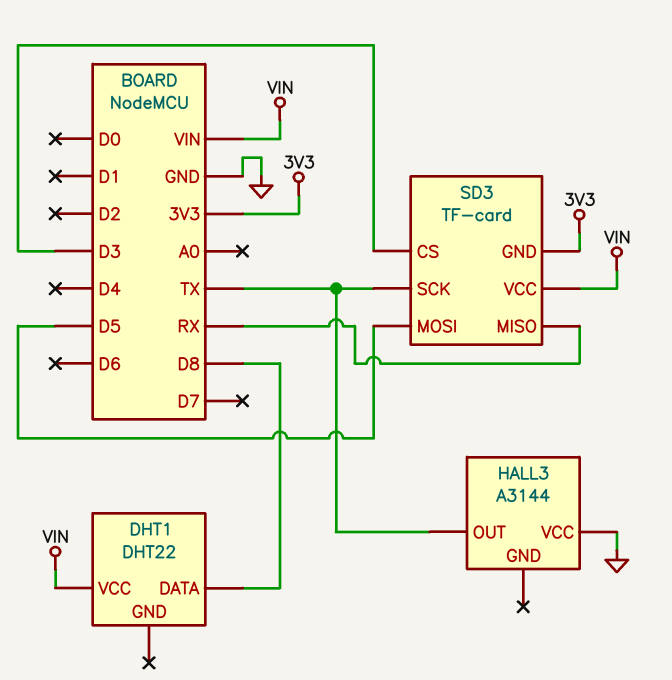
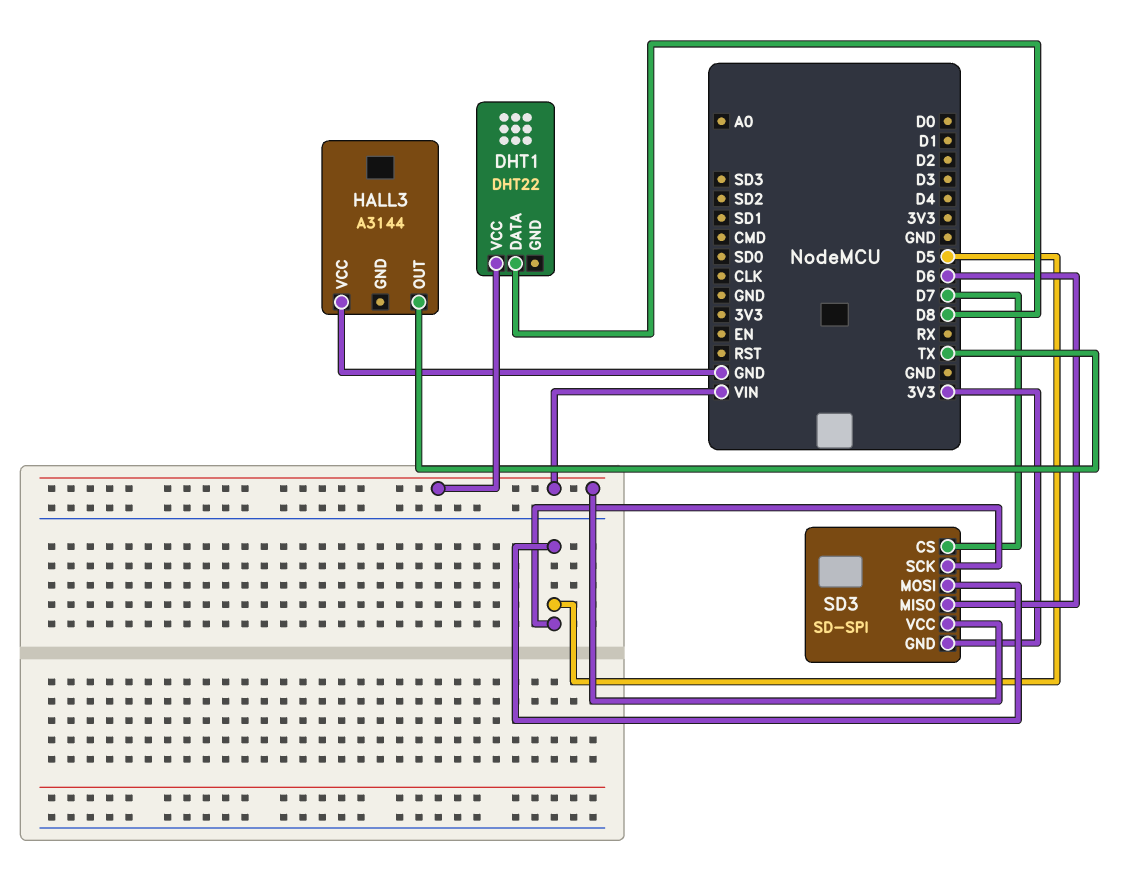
SD3: TF-card -> SD-SPI
SD3 pin CS: D3 -> D7
SD3 pin MISO: RX -> D6
SD3 pin SCK: TX -> D5

